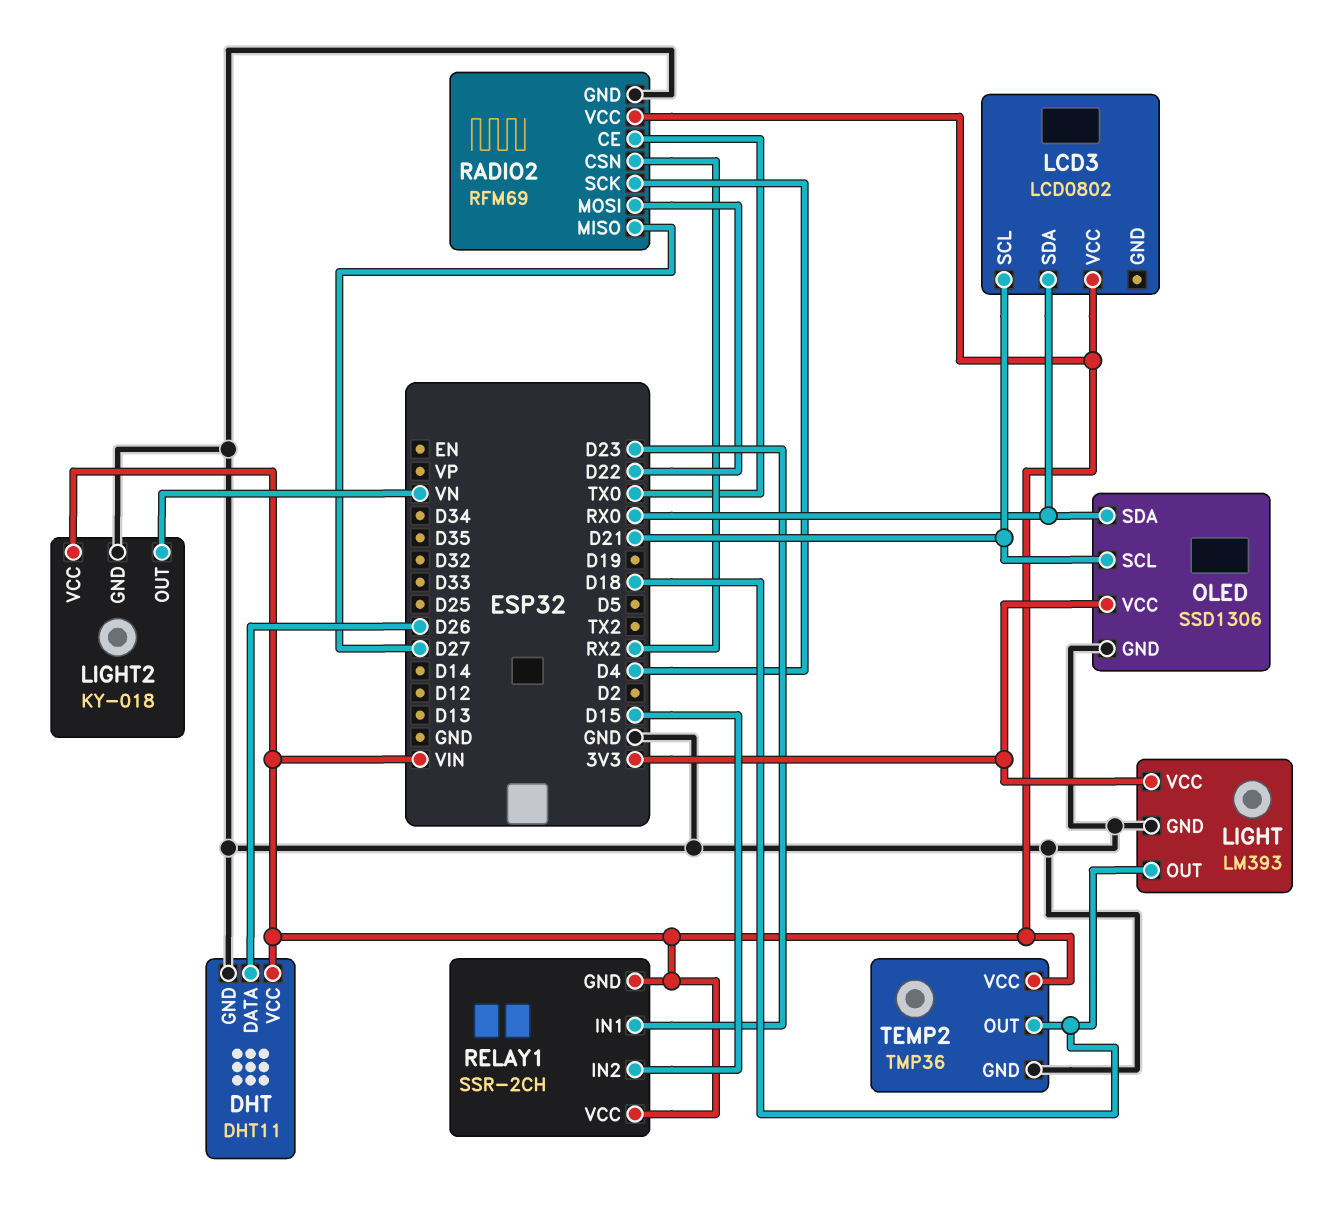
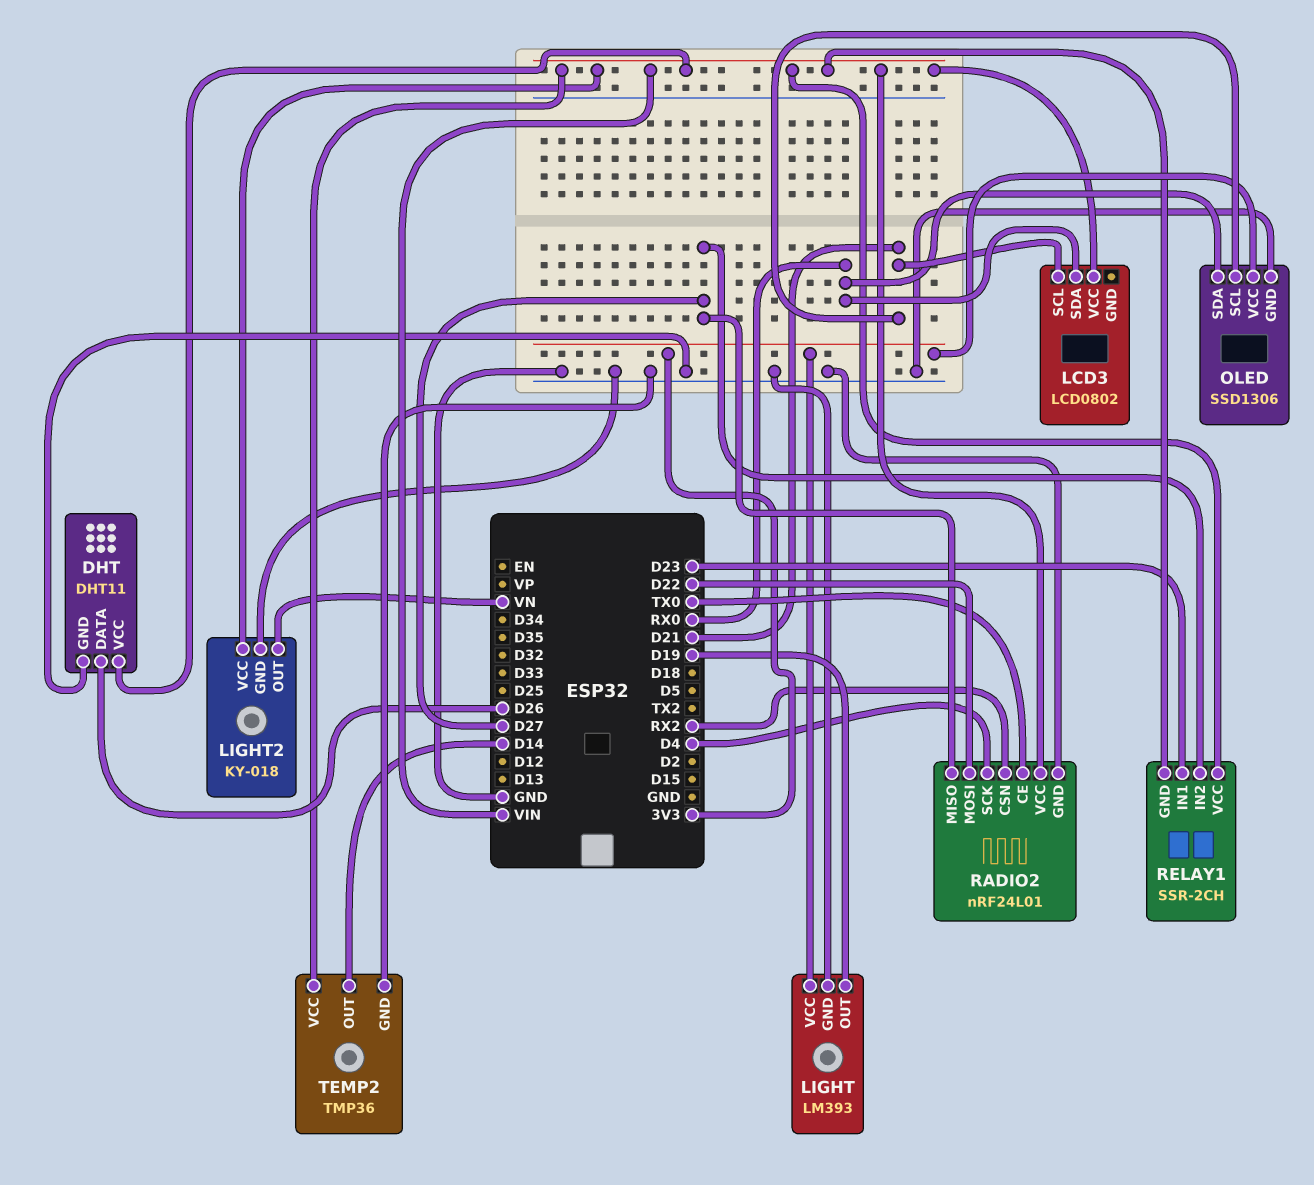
LIGHT pin OUT: D18 -> D19
RADIO2: RFM69 -> nRF24L01
RELAY1 pin IN2: D15 -> D27
TEMP2 pin OUT: D18 -> D14

